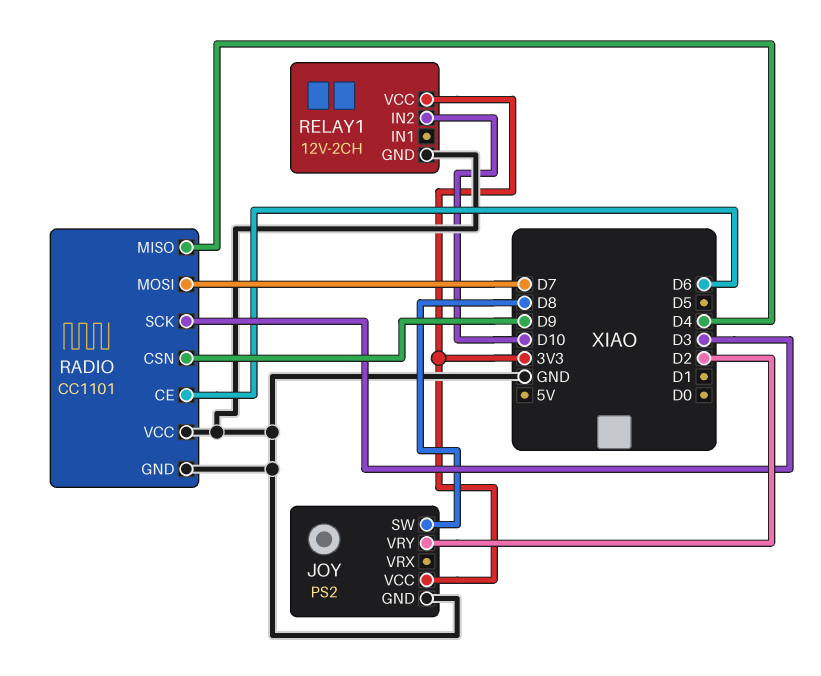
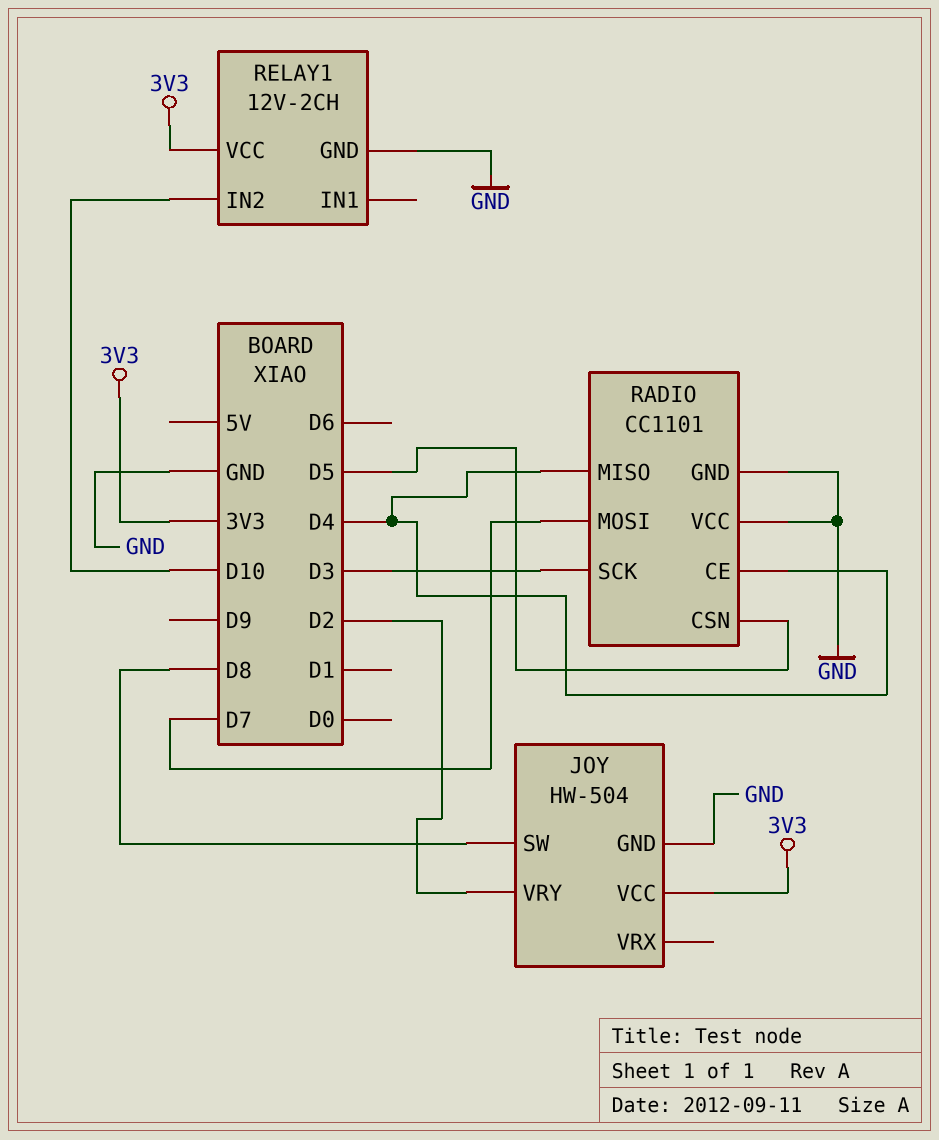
JOY: PS2 -> HW-504
RADIO pin CE: D6 -> D4
RADIO pin CSN: D9 -> D5

